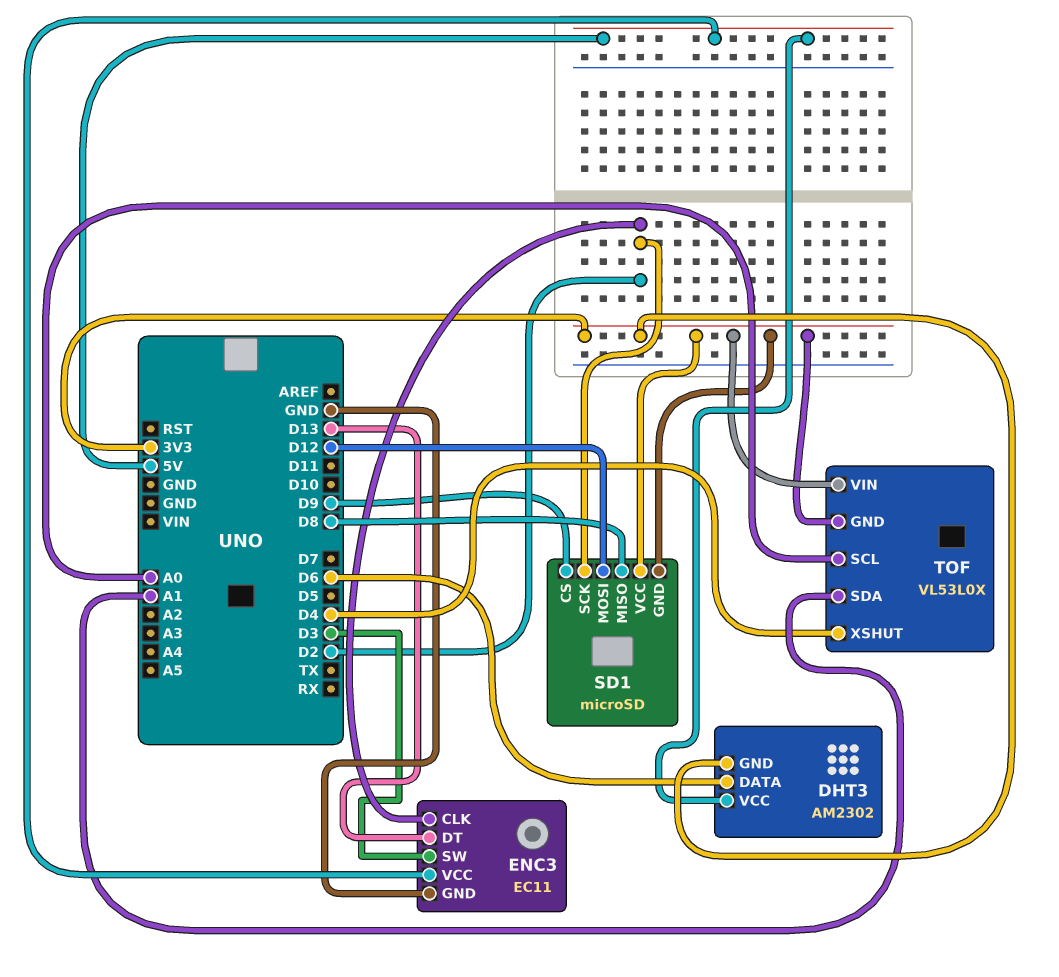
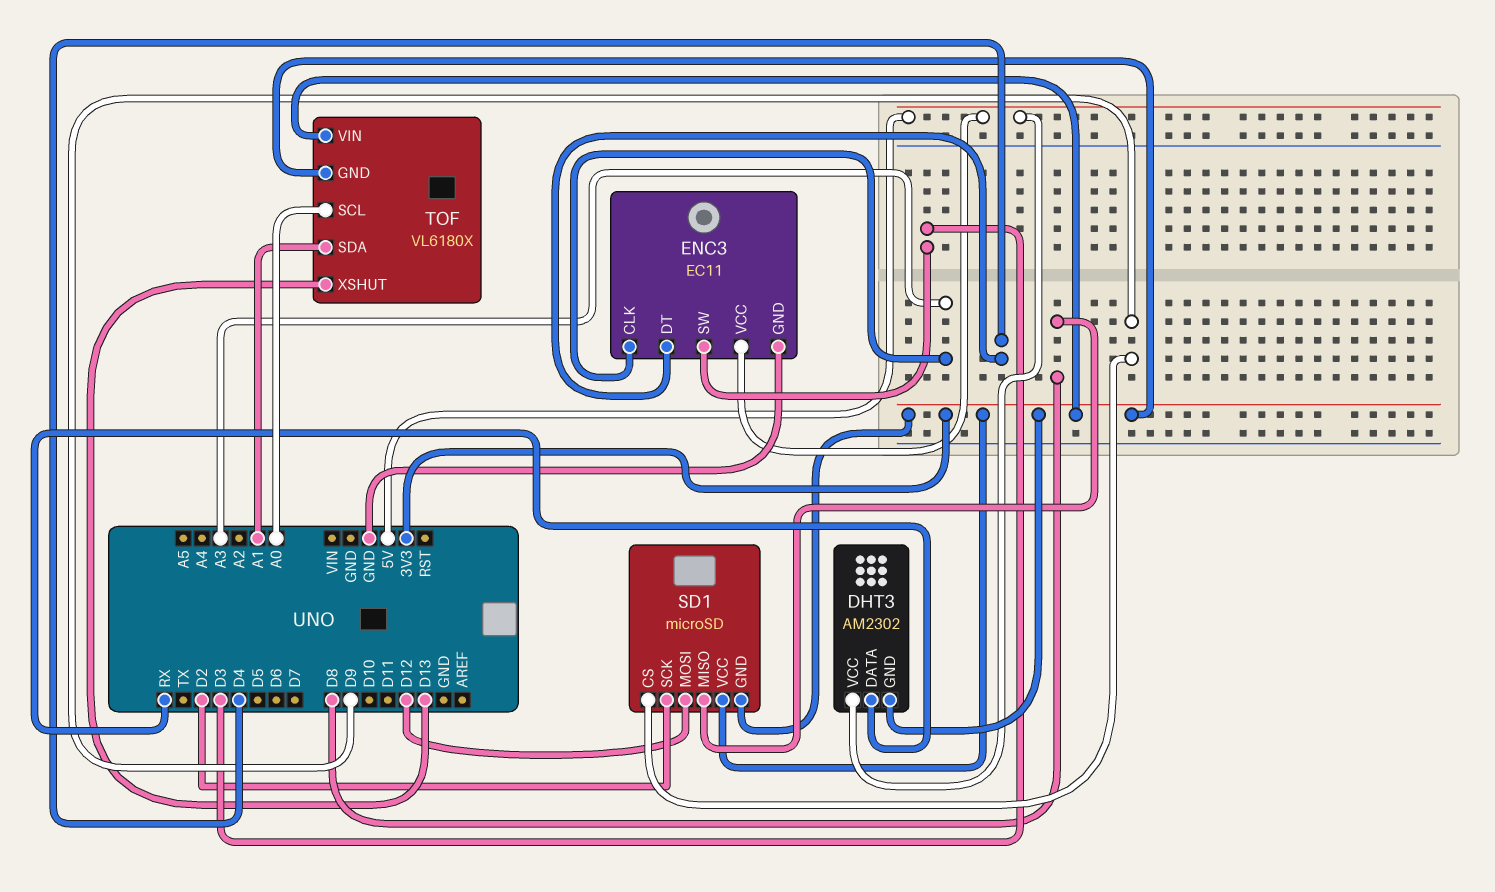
DHT3 pin DATA: D6 -> RX
ENC3 pin CLK: D2 -> A3
ENC3 pin DT: D13 -> D4
TOF: VL53L0X -> VL6180X
TOF pin XSHUT: D4 -> D13

